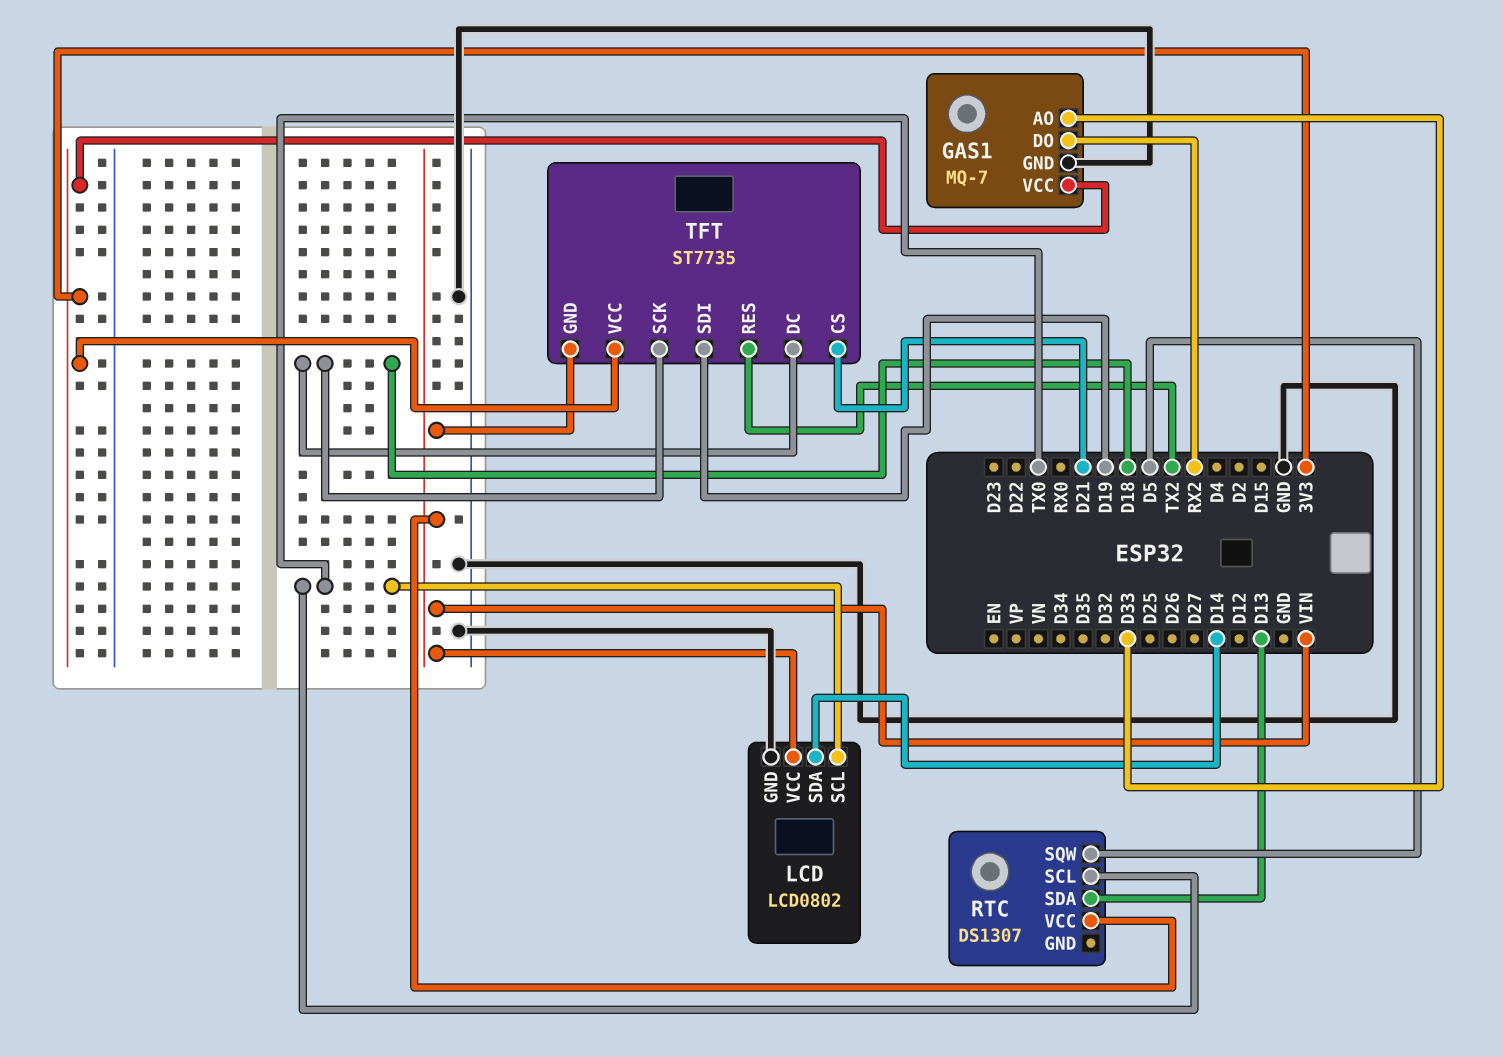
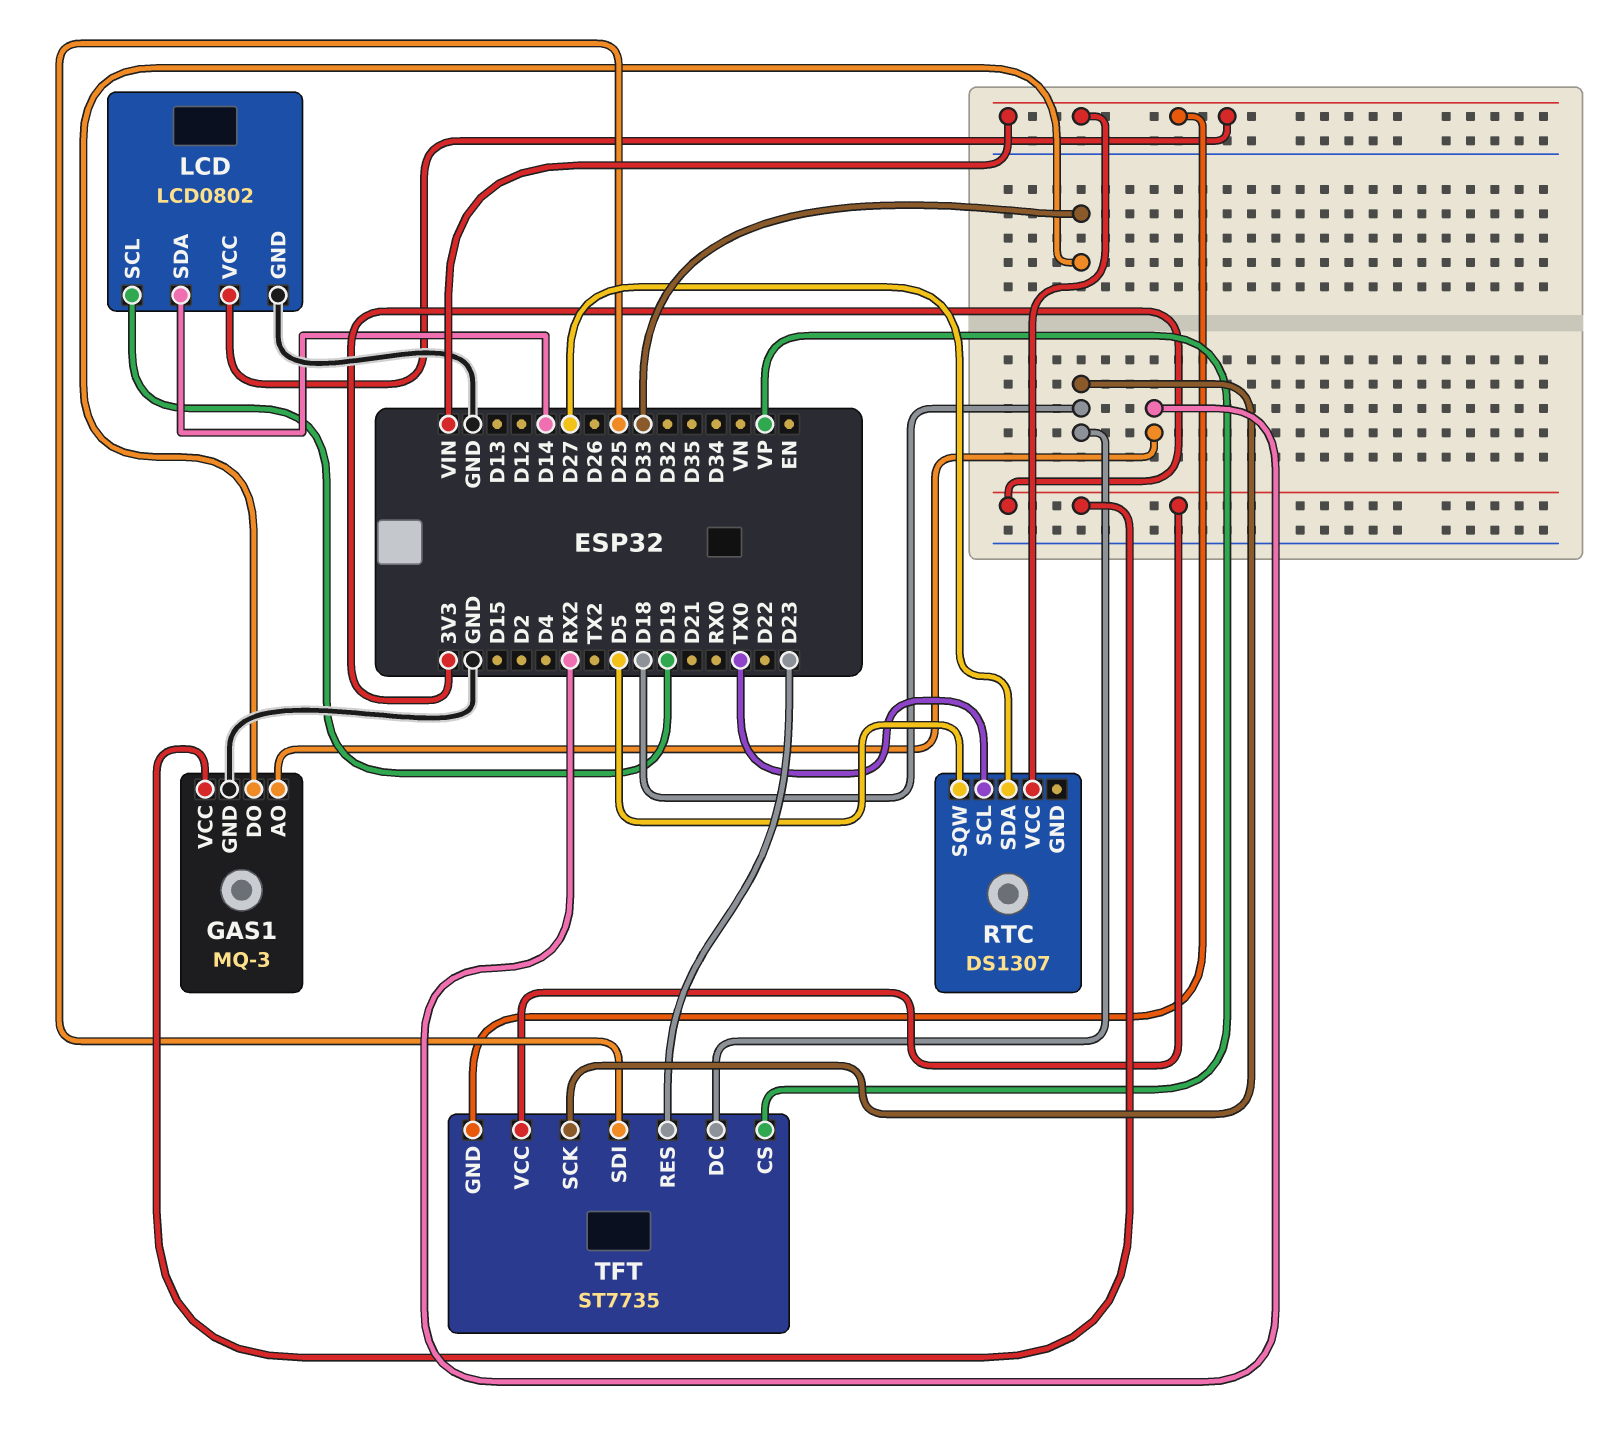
GAS1: MQ-7 -> MQ-3
GAS1 pin AO: D33 -> RX2
GAS1 pin DO: RX2 -> D33
LCD pin SCL: TX0 -> D19
RTC pin SDA: D13 -> D27
TFT pin CS: D21 -> VP
TFT pin RES: TX2 -> D23
TFT pin SDI: D19 -> D25

